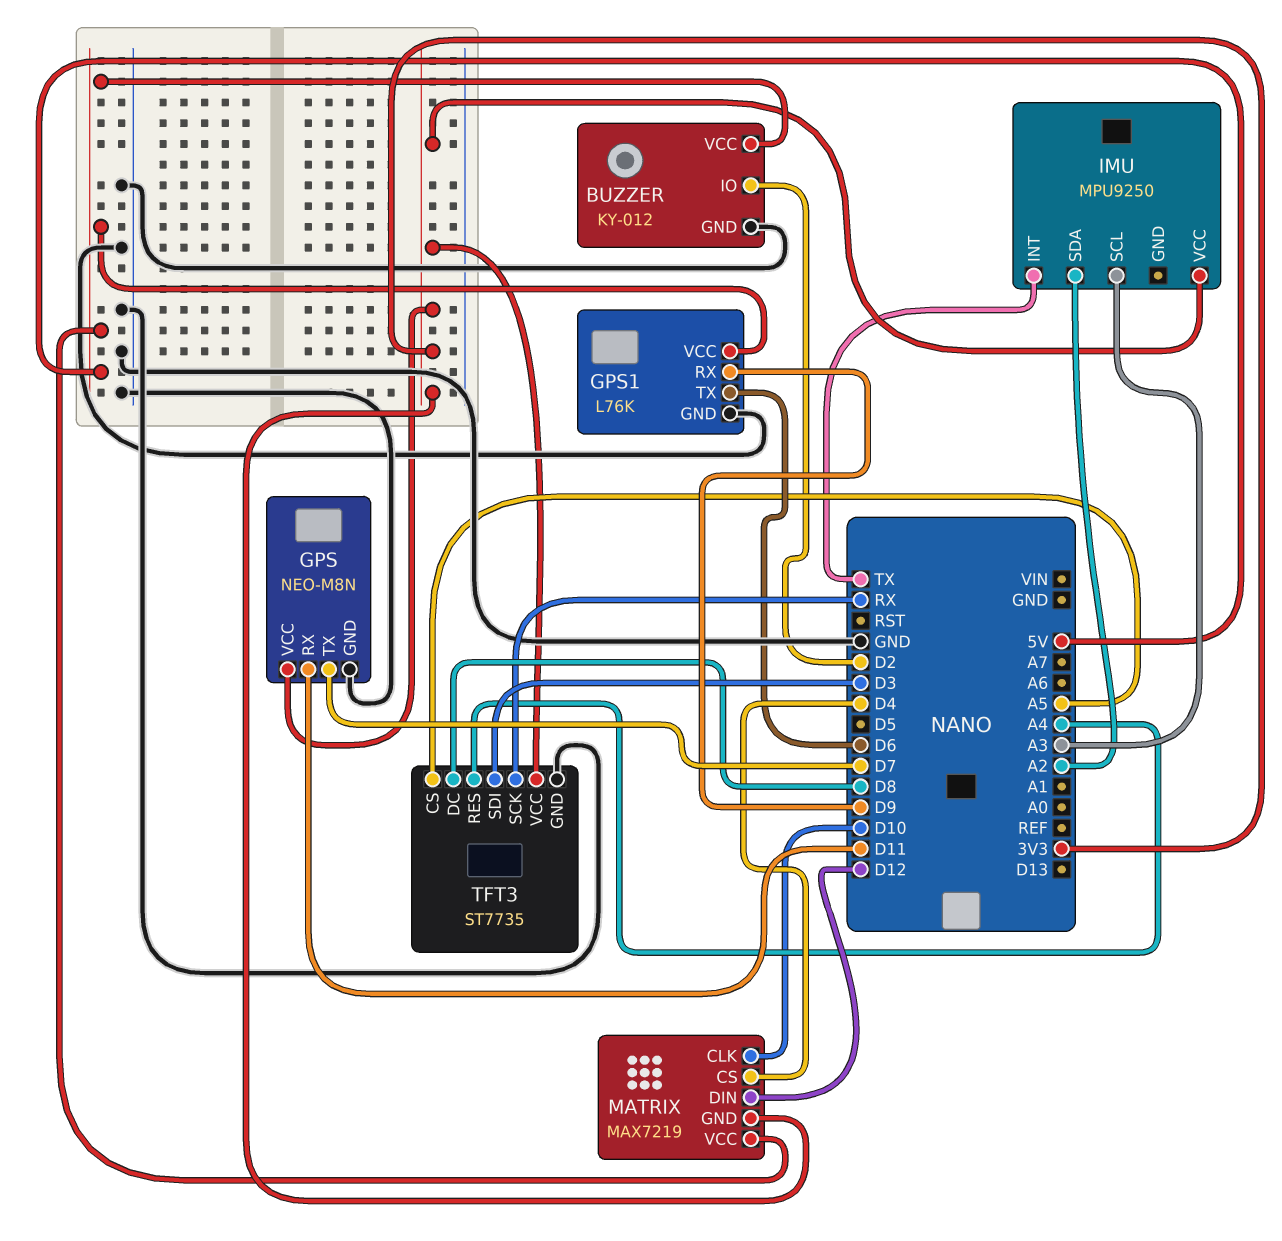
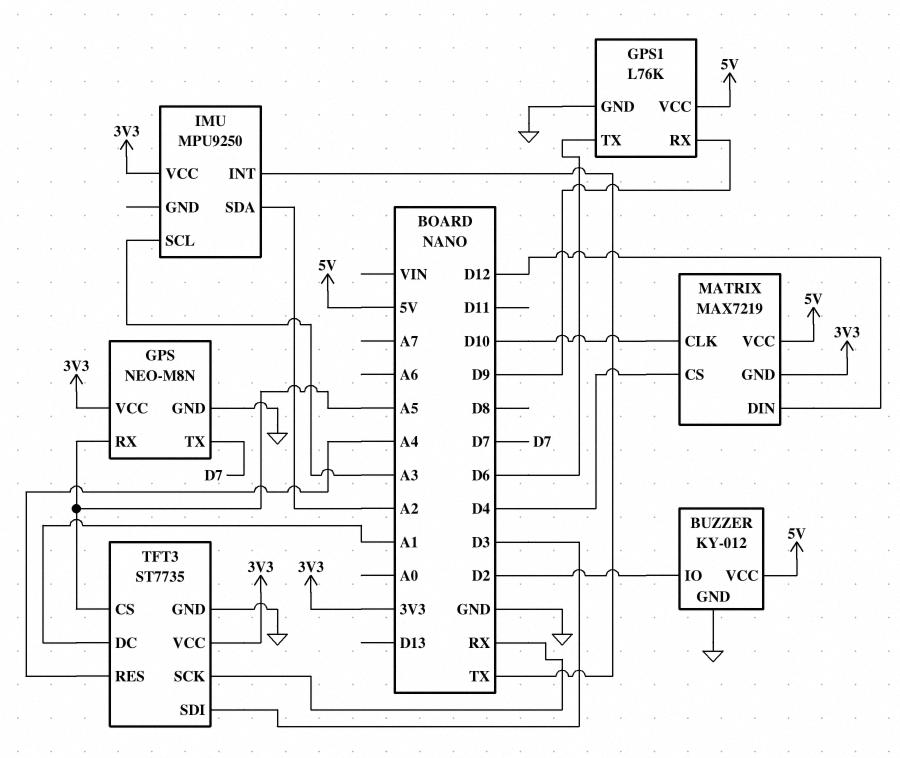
GPS pin RX: D11 -> A5
TFT3 pin DC: D8 -> A1

